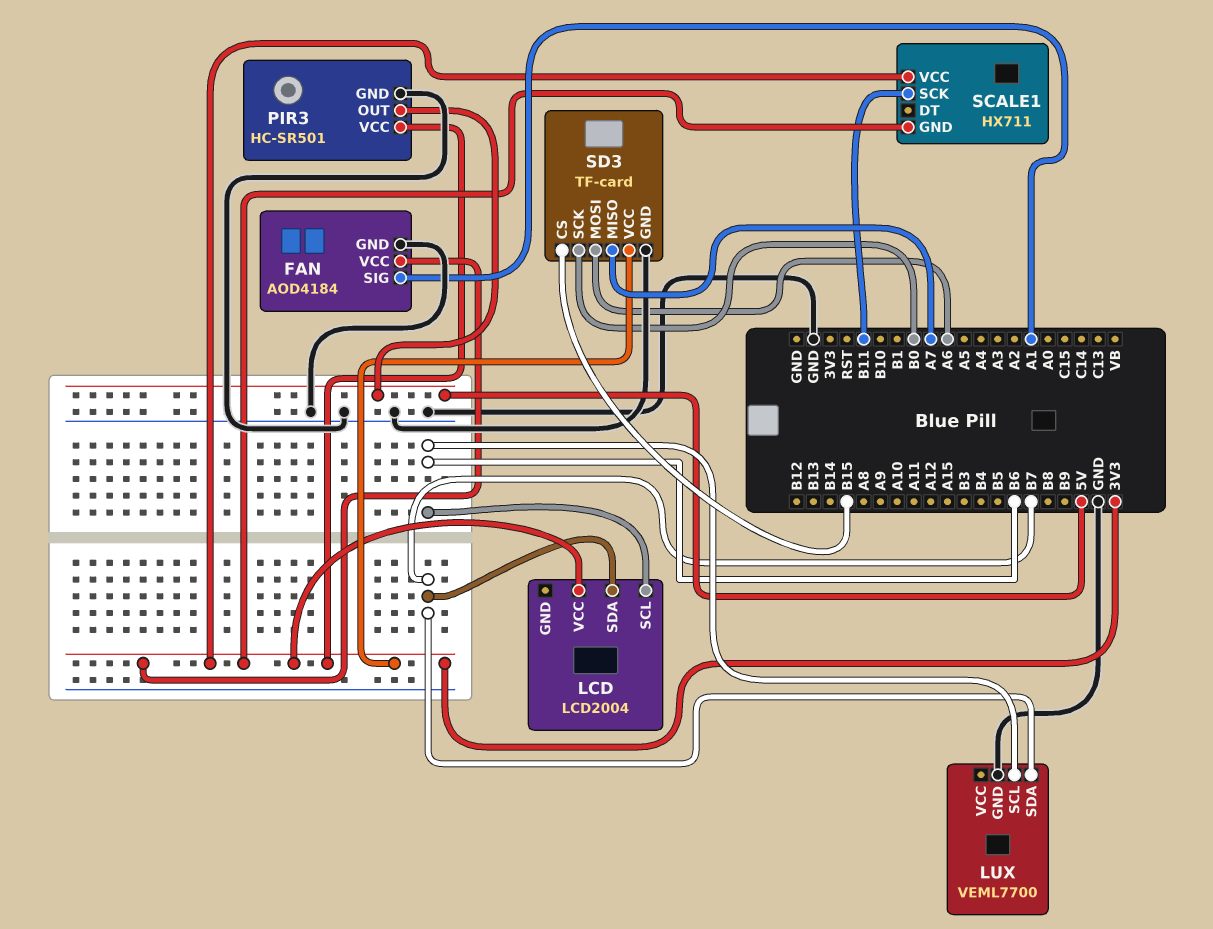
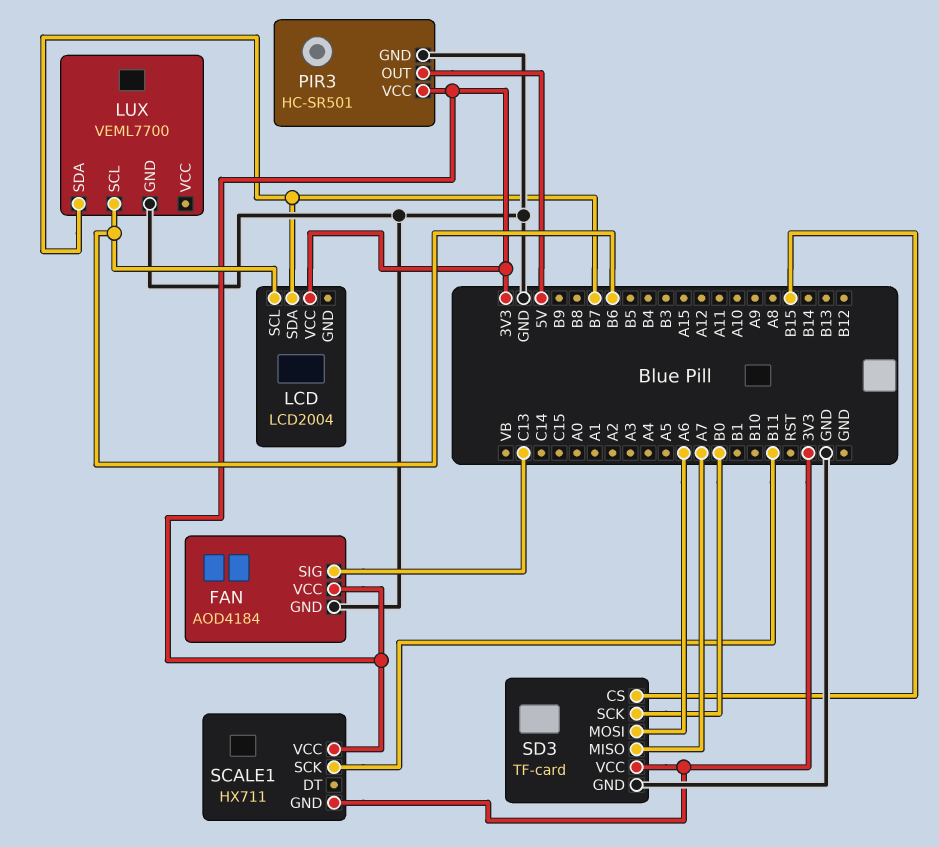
FAN pin SIG: A1 -> C13

